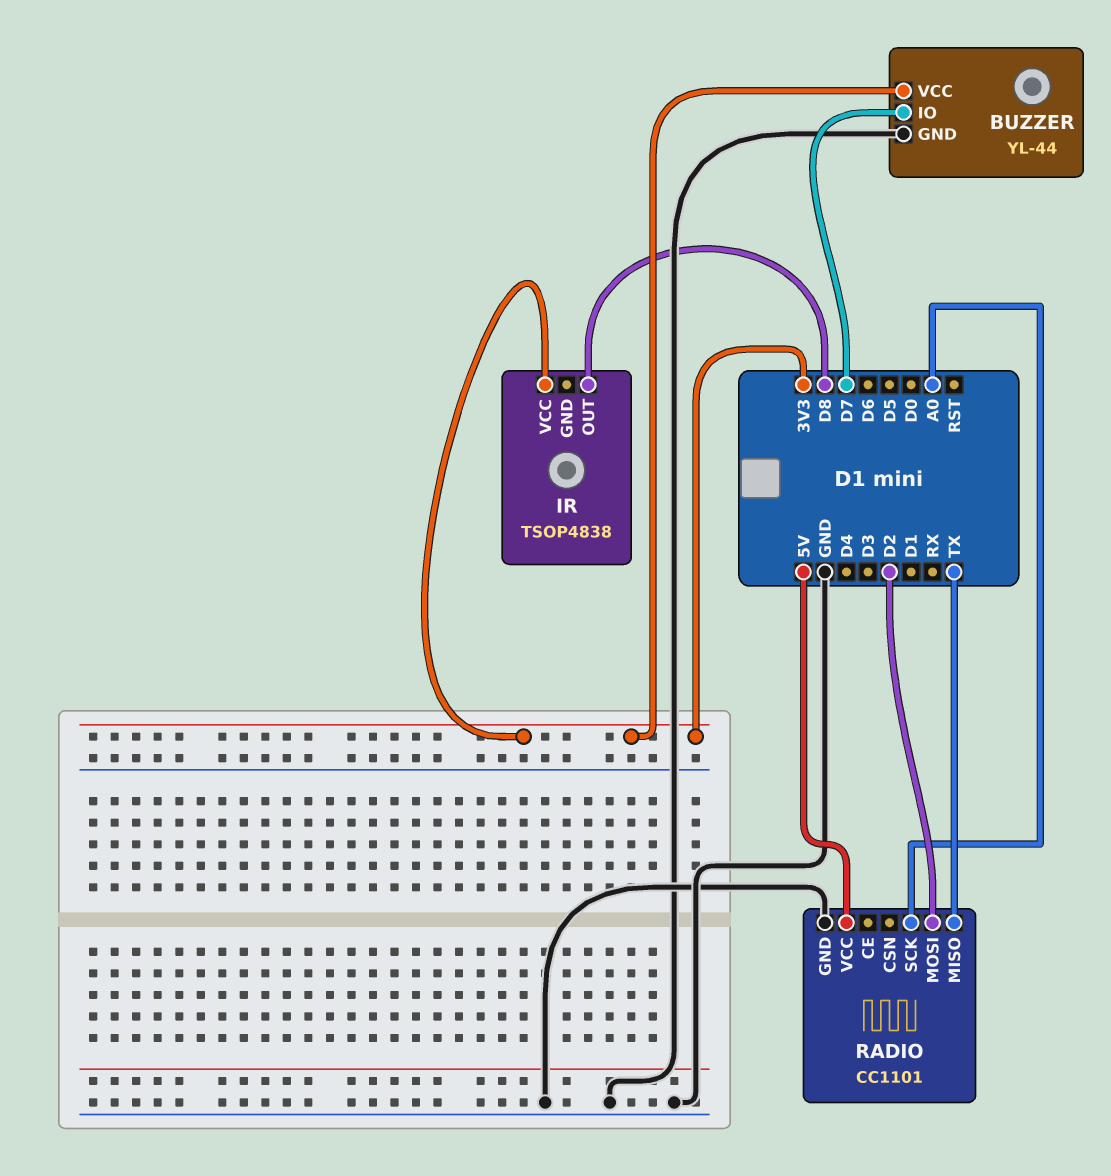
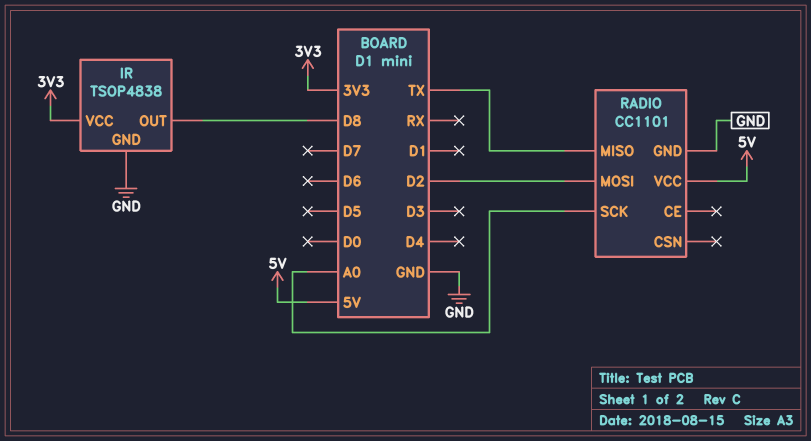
BUZZER: YL-44 -> none
BUZZER pin GND: GND -> none
BUZZER pin IO: D7 -> none
BUZZER pin VCC: 3V3 -> none
IR pin GND: none -> GND

